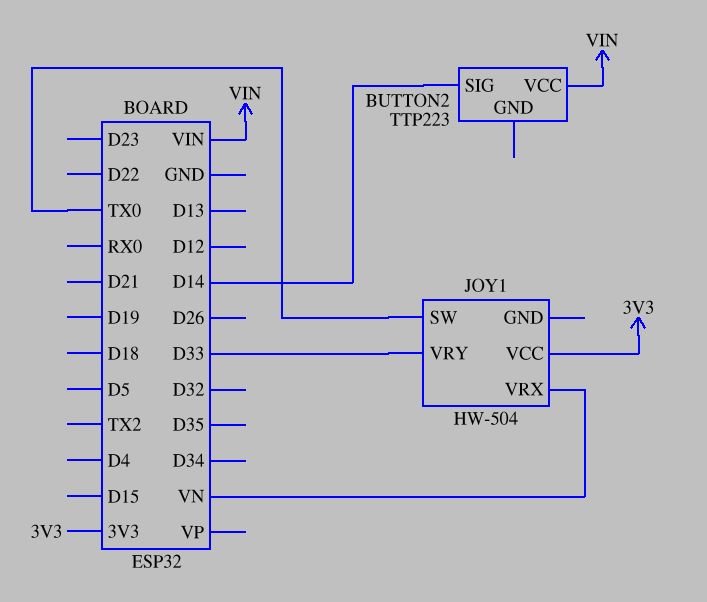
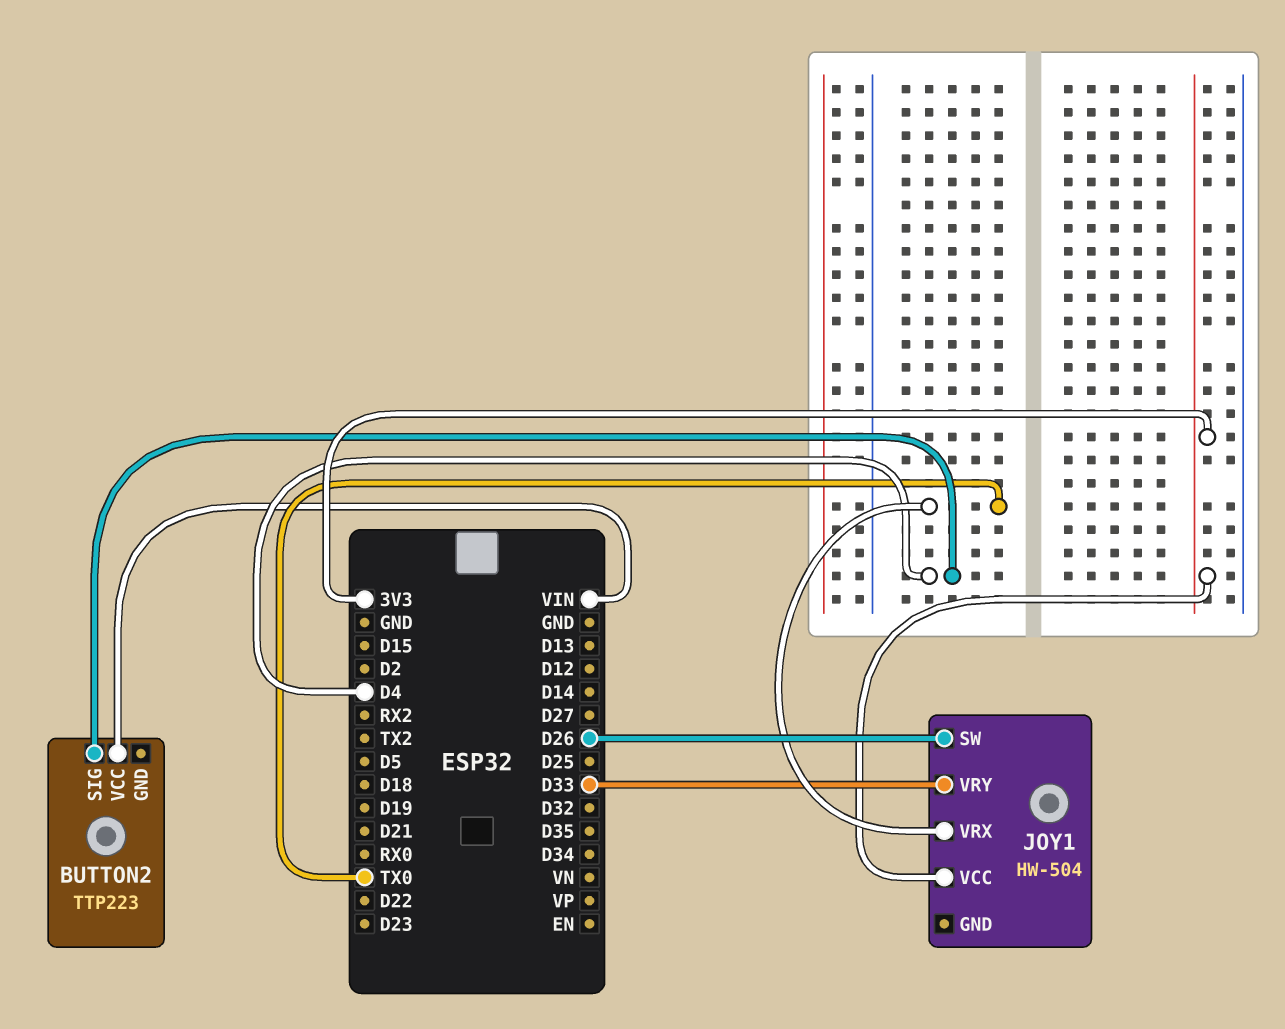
BUTTON2 pin SIG: D14 -> D4
JOY1 pin SW: TX0 -> D26
JOY1 pin VRX: VN -> TX0

